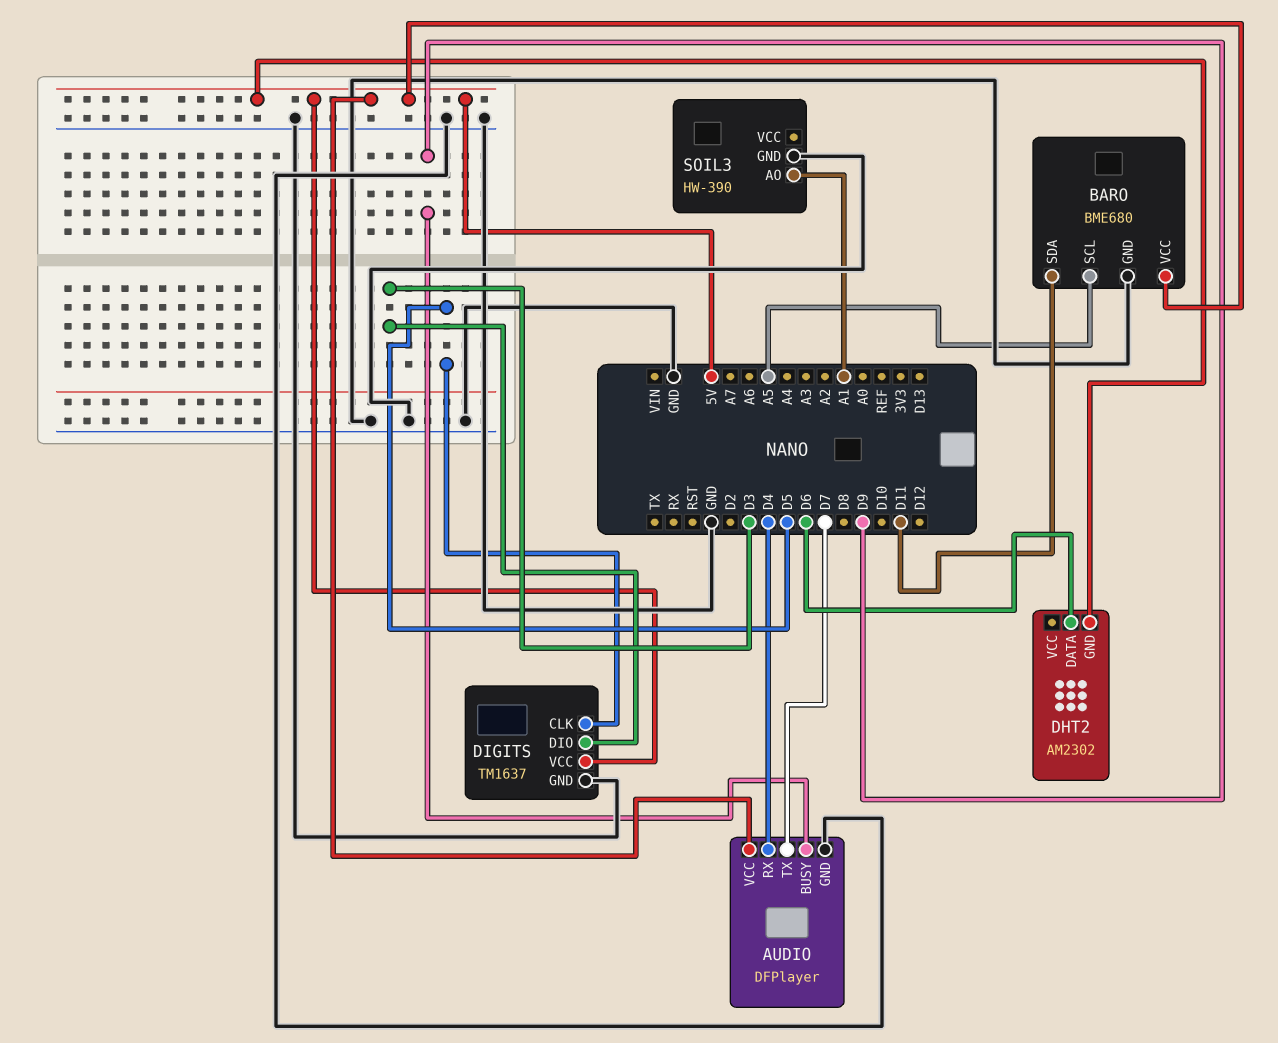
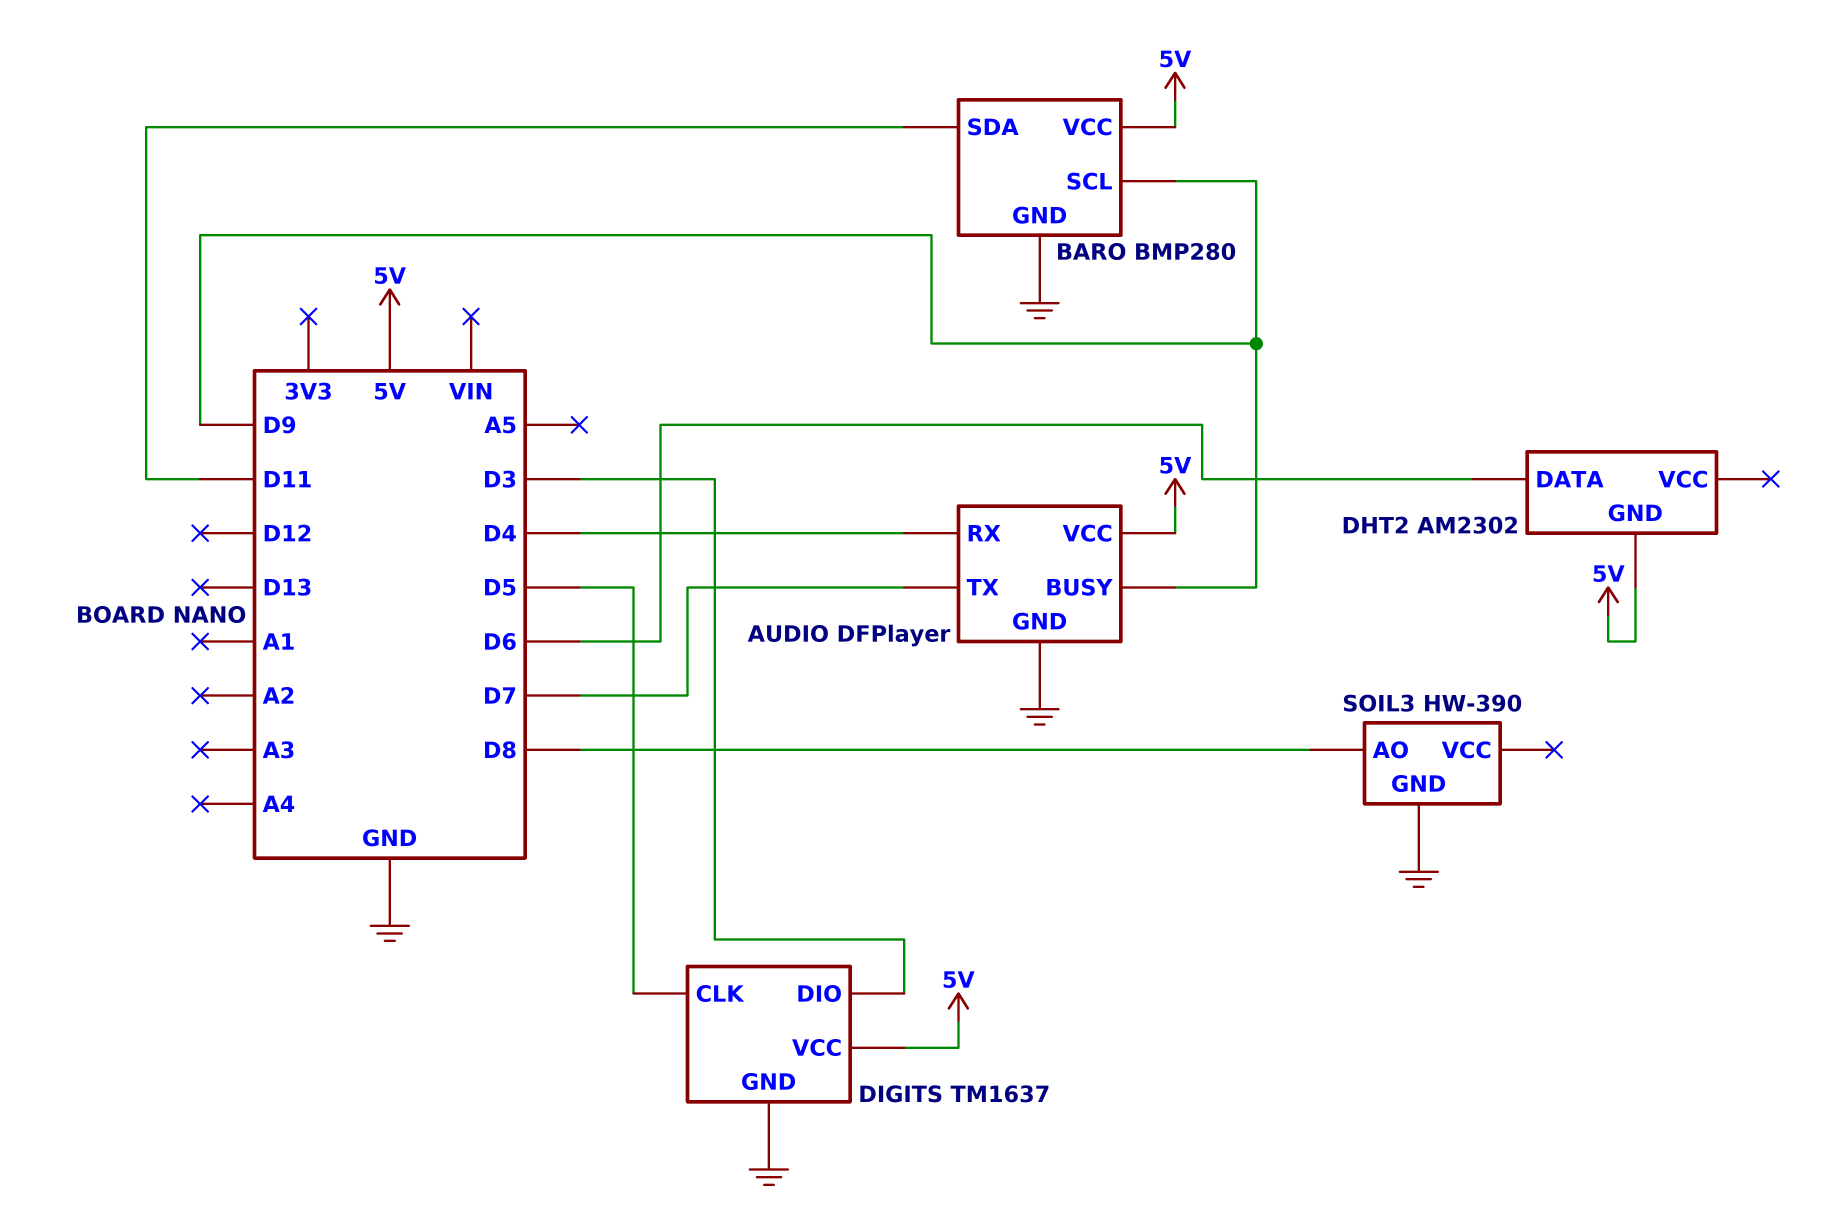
BARO: BME680 -> BMP280
BARO pin SCL: A5 -> D9
SOIL3 pin AO: A1 -> D8

